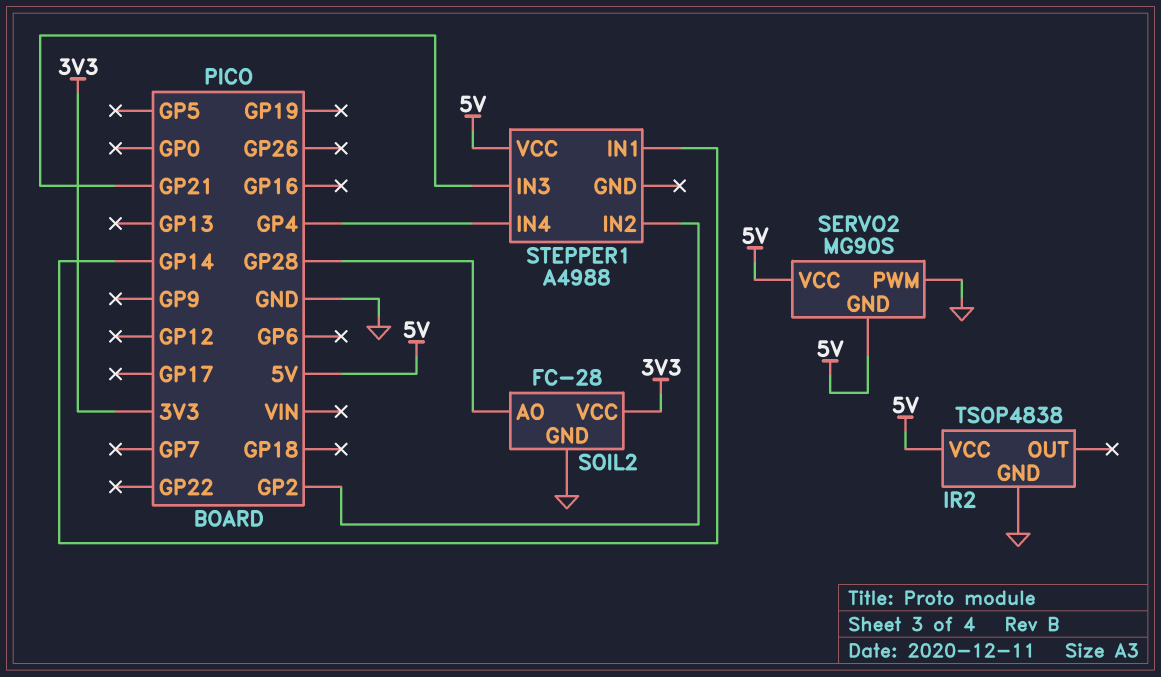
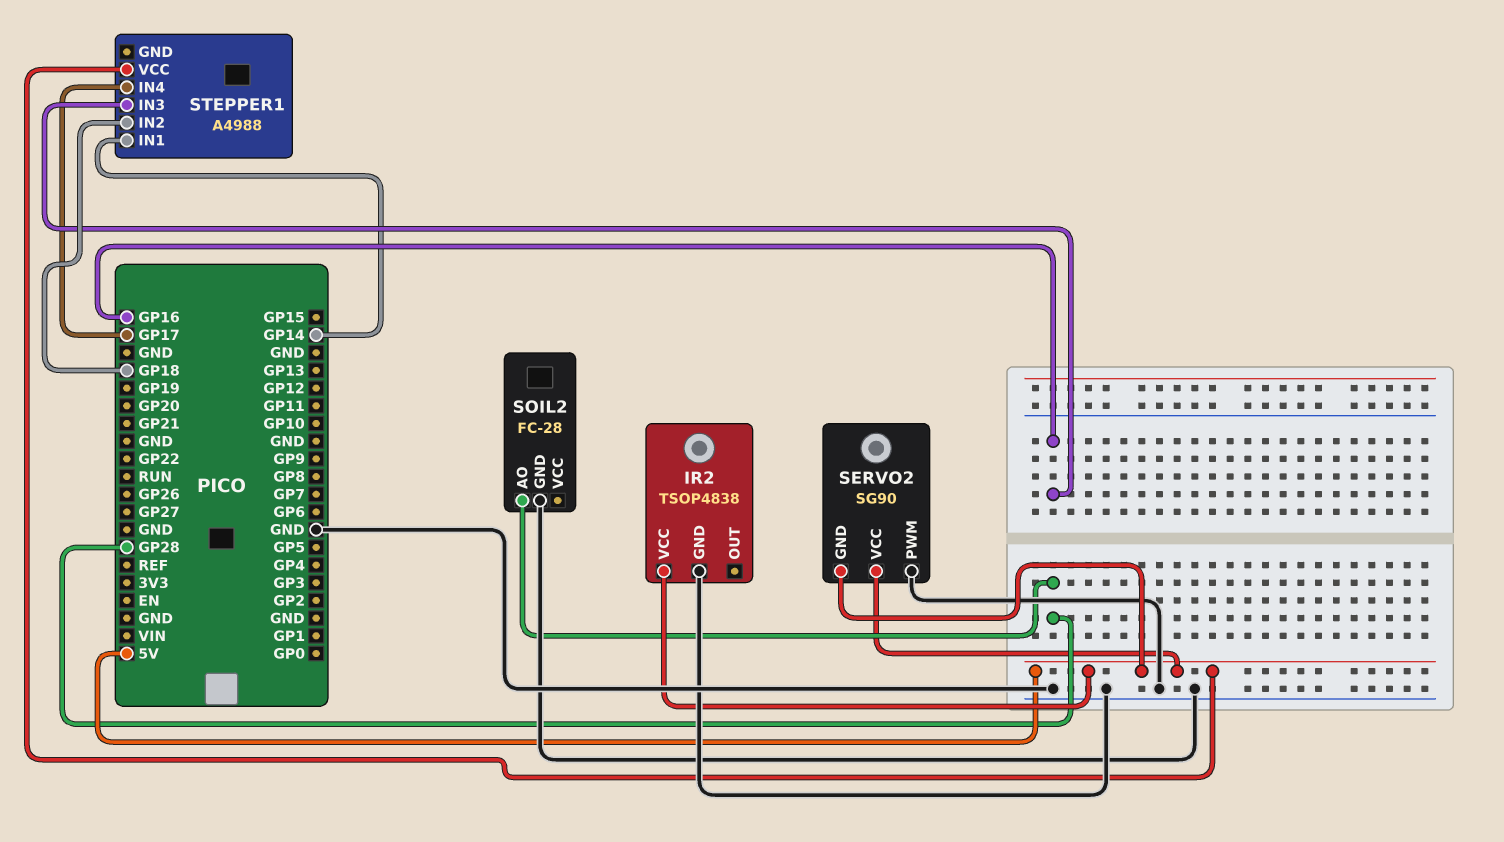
SERVO2: MG90S -> SG90
SOIL2 pin VCC: 3V3 -> none
STEPPER1 pin IN2: GP2 -> GP18
STEPPER1 pin IN3: GP21 -> GP16
STEPPER1 pin IN4: GP4 -> GP17

